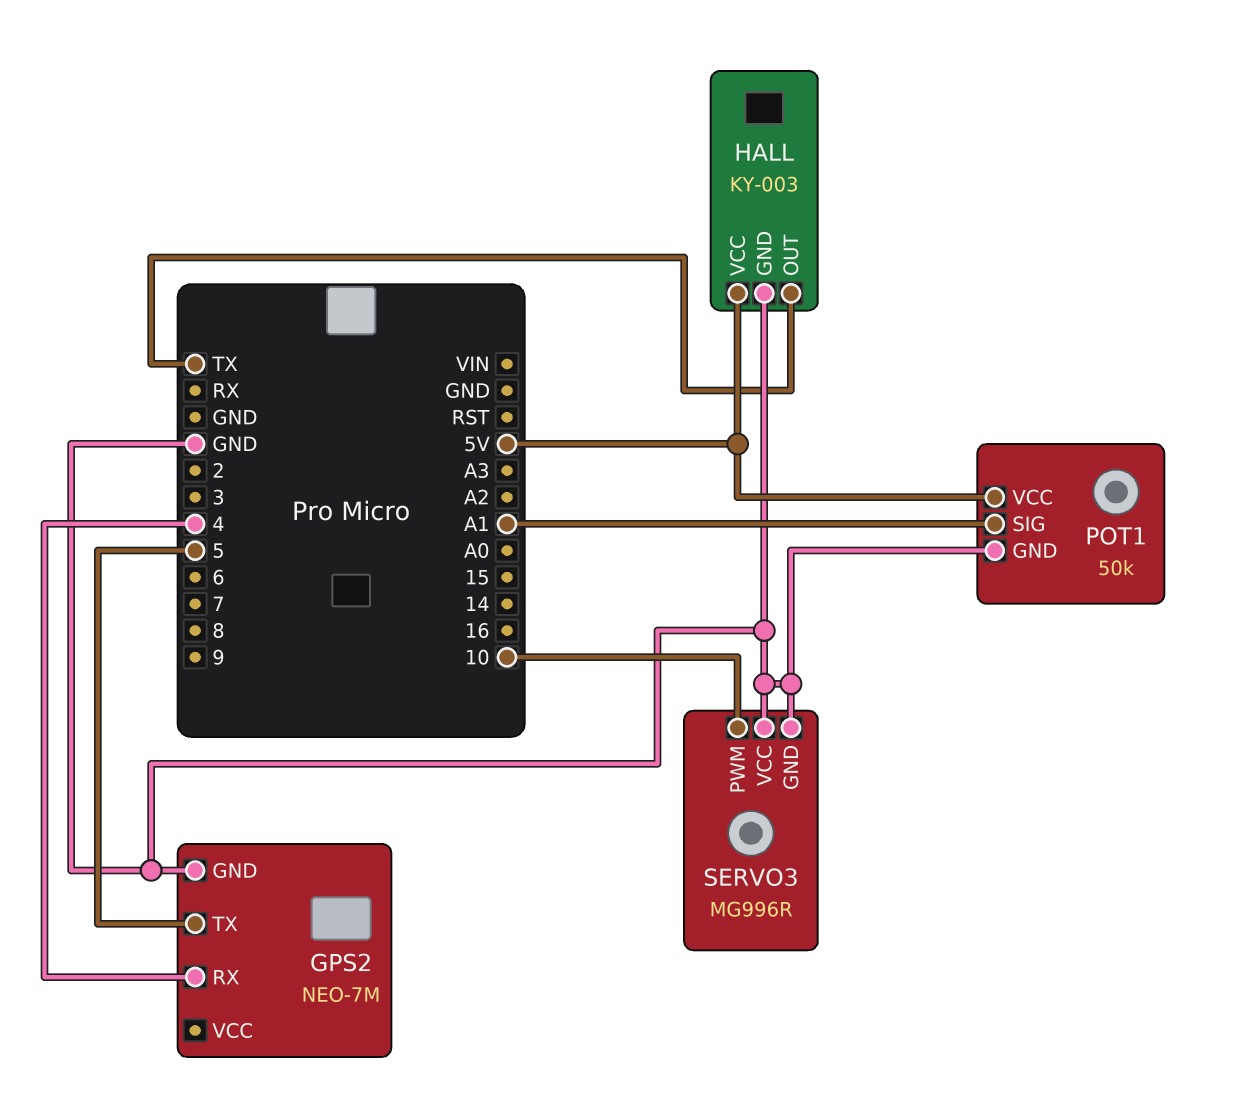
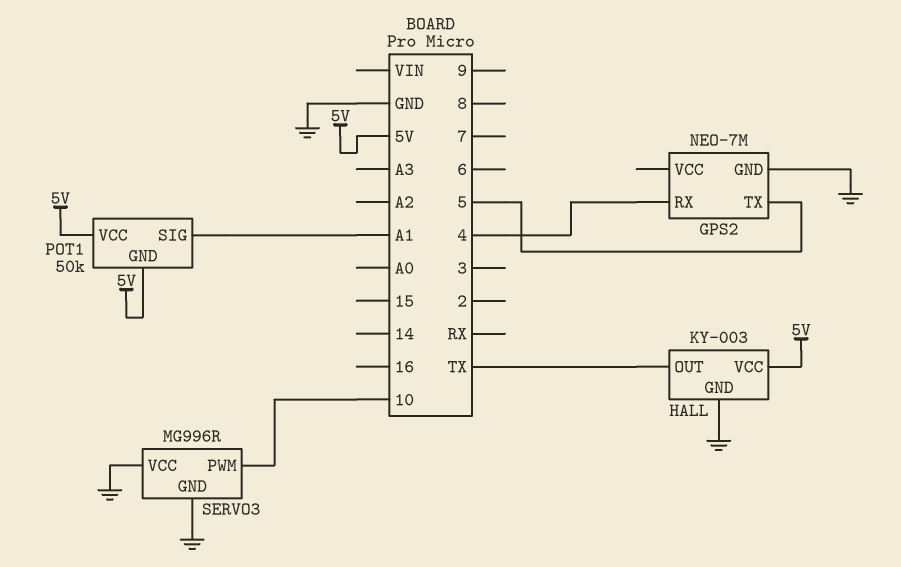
POT1 pin GND: GND -> 5V

